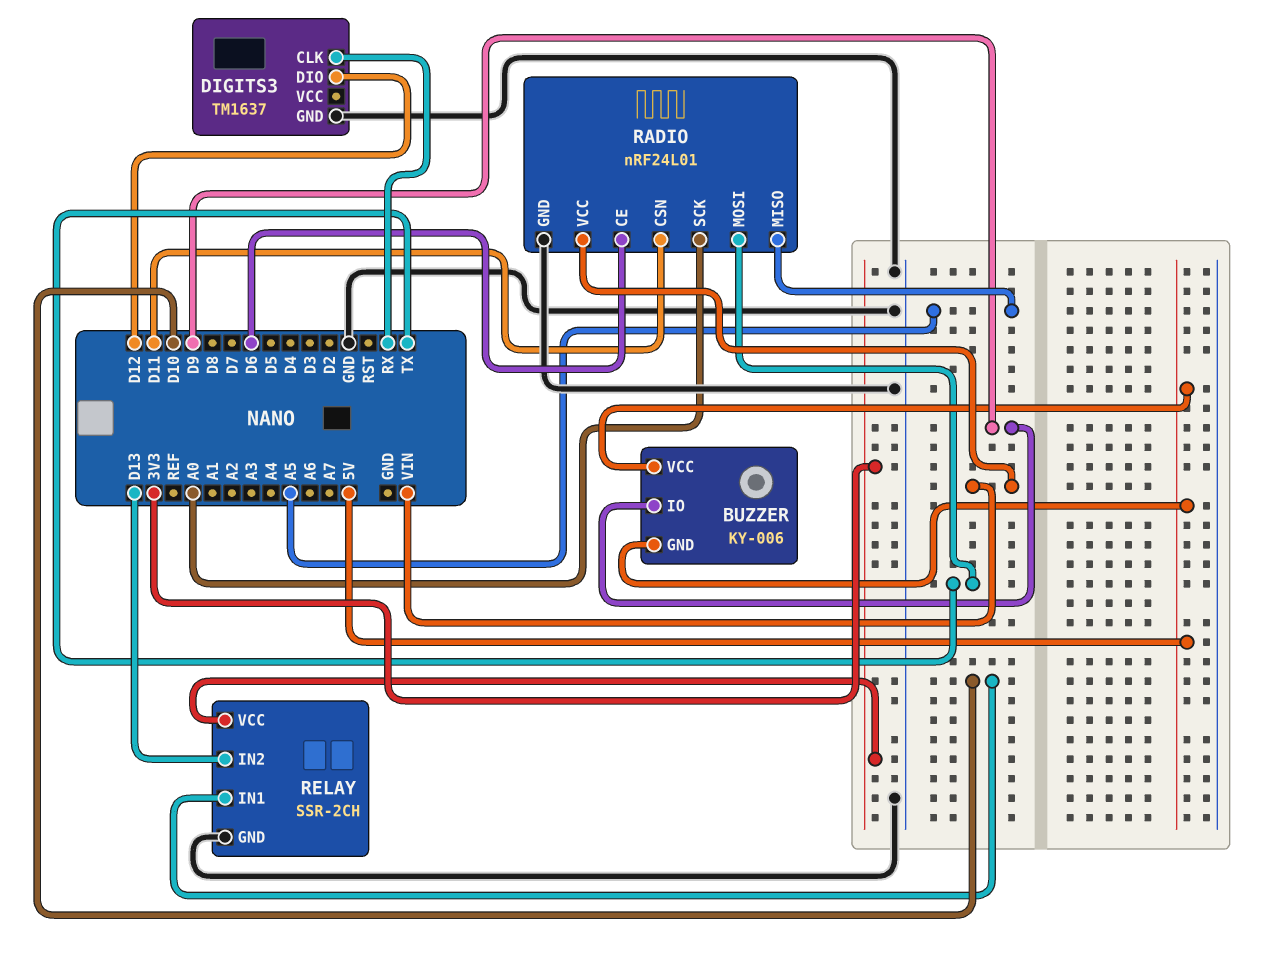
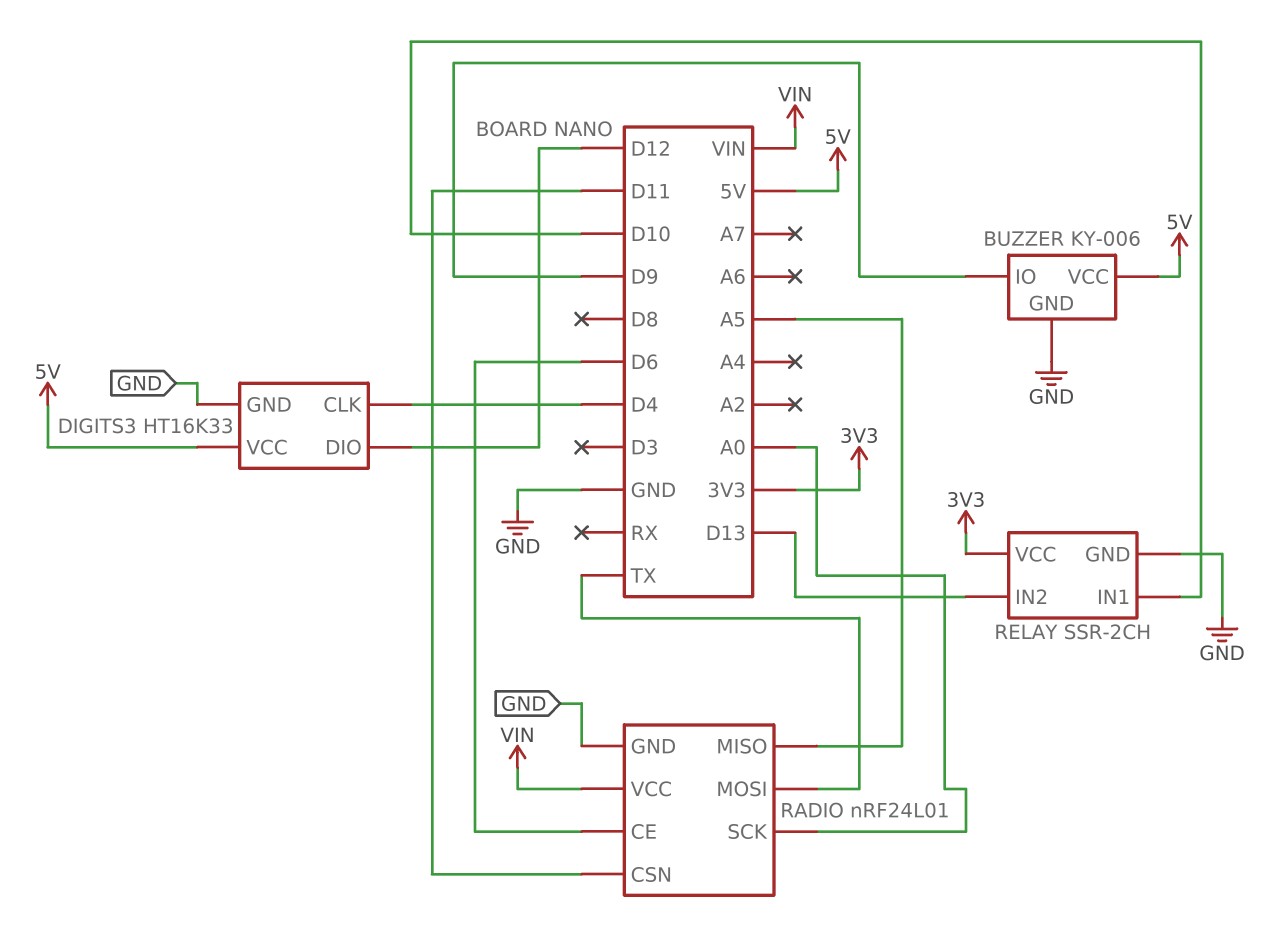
BUZZER pin GND: 5V -> GND
DIGITS3: TM1637 -> HT16K33
DIGITS3 pin CLK: RX -> D4
DIGITS3 pin VCC: none -> 5V

